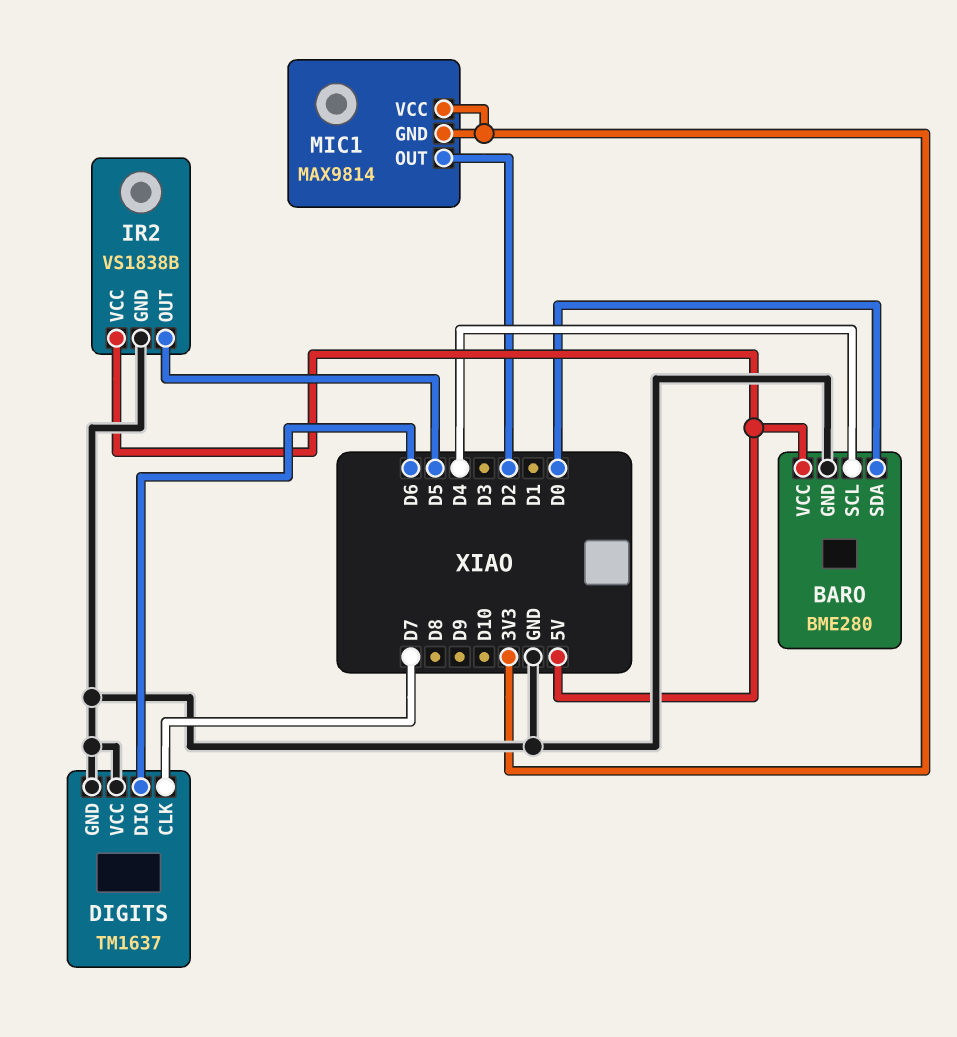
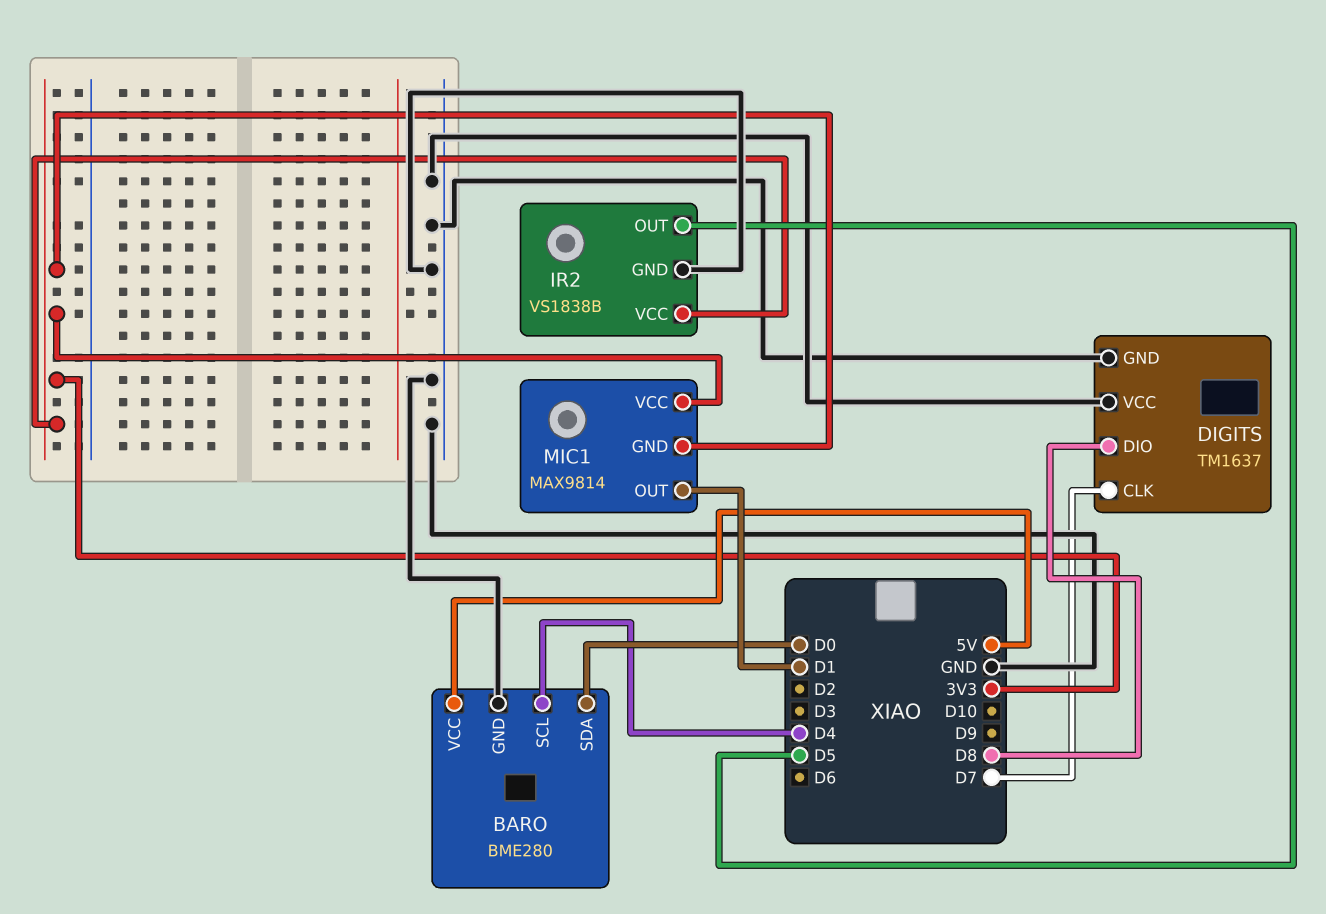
DIGITS pin DIO: D6 -> D8
IR2 pin VCC: 5V -> 3V3
MIC1 pin OUT: D2 -> D1

